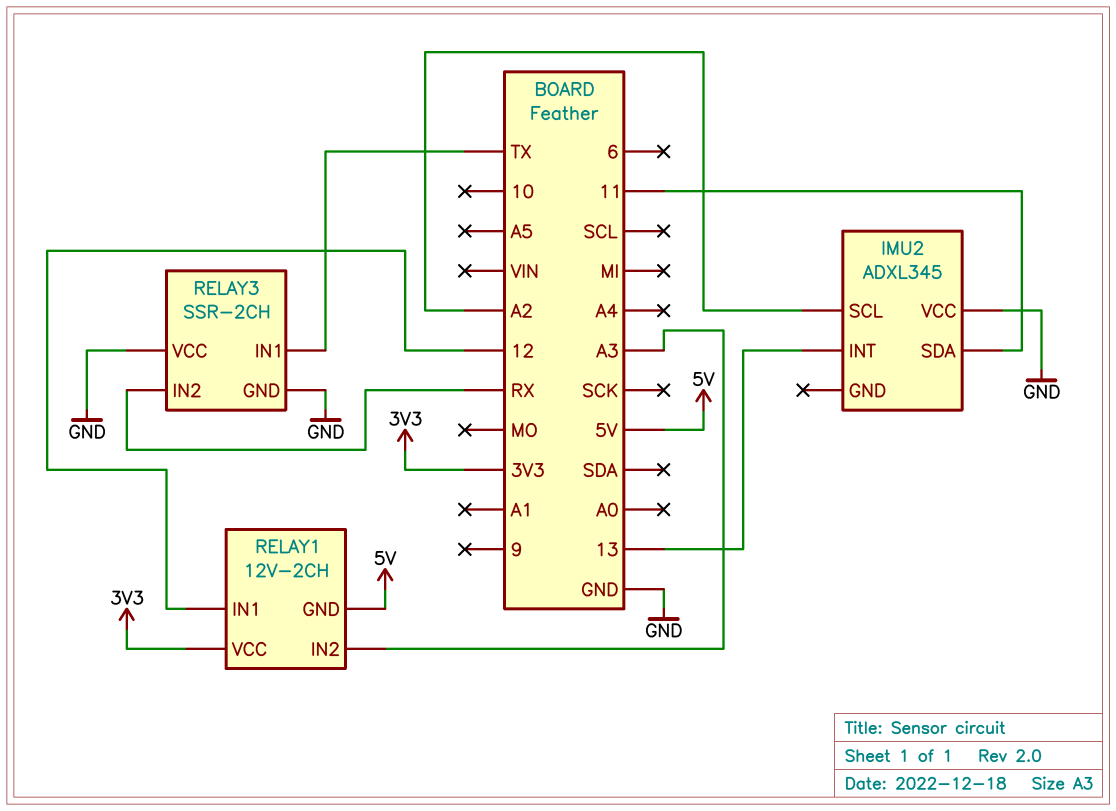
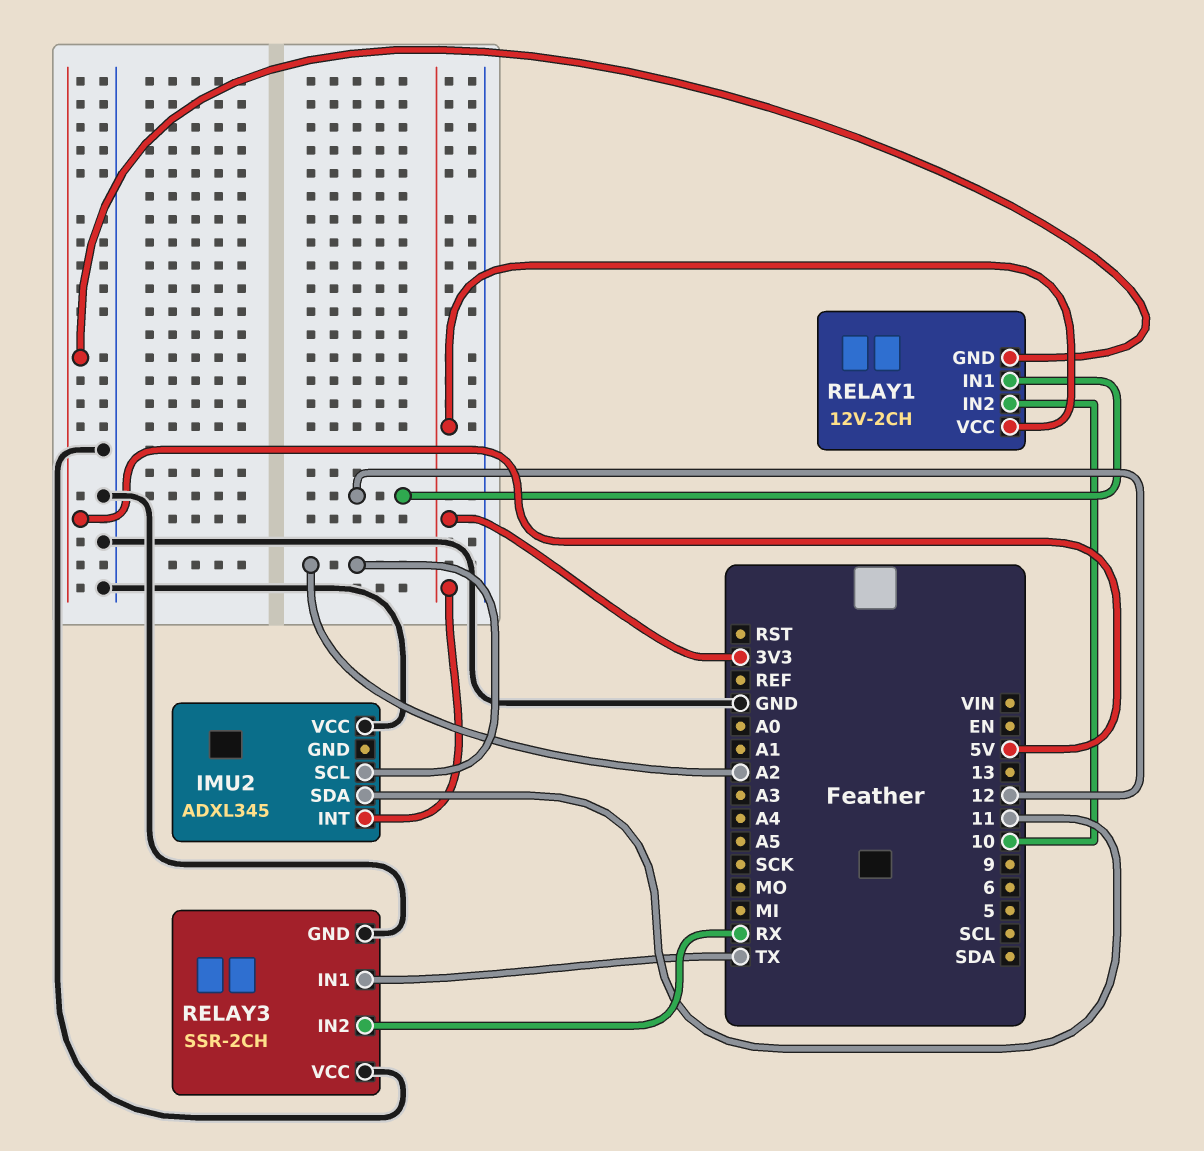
IMU2 pin INT: 13 -> 3V3
RELAY1 pin IN2: A3 -> 10

